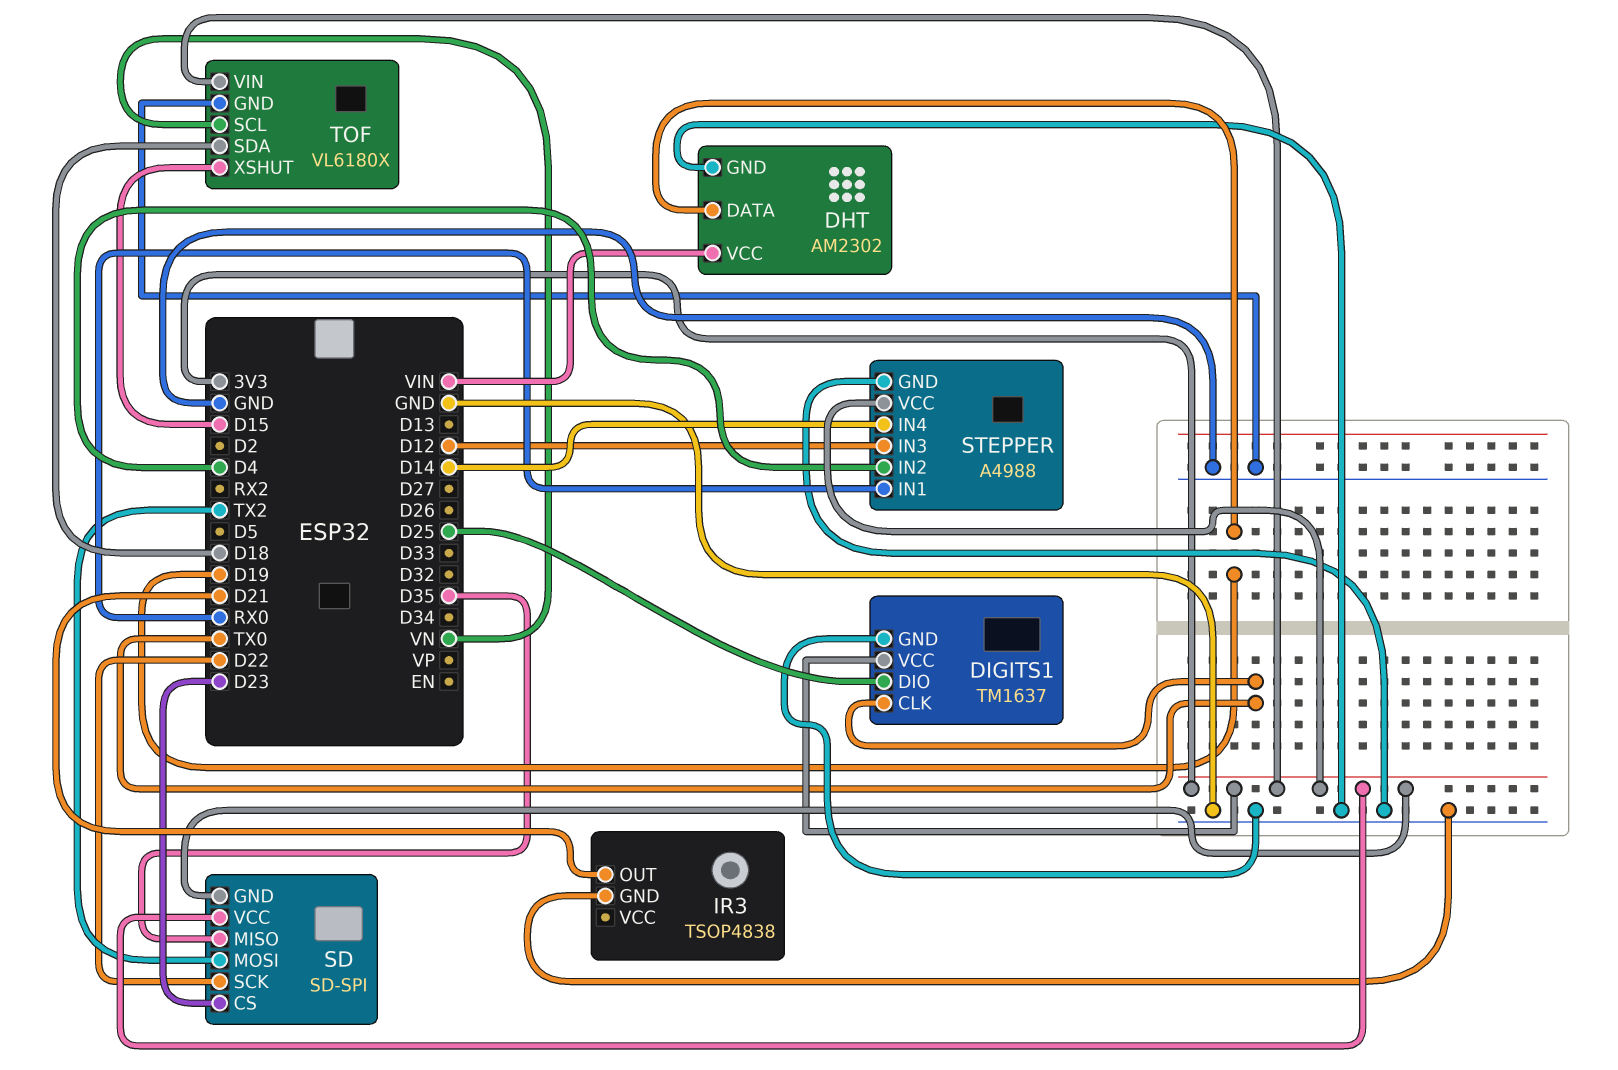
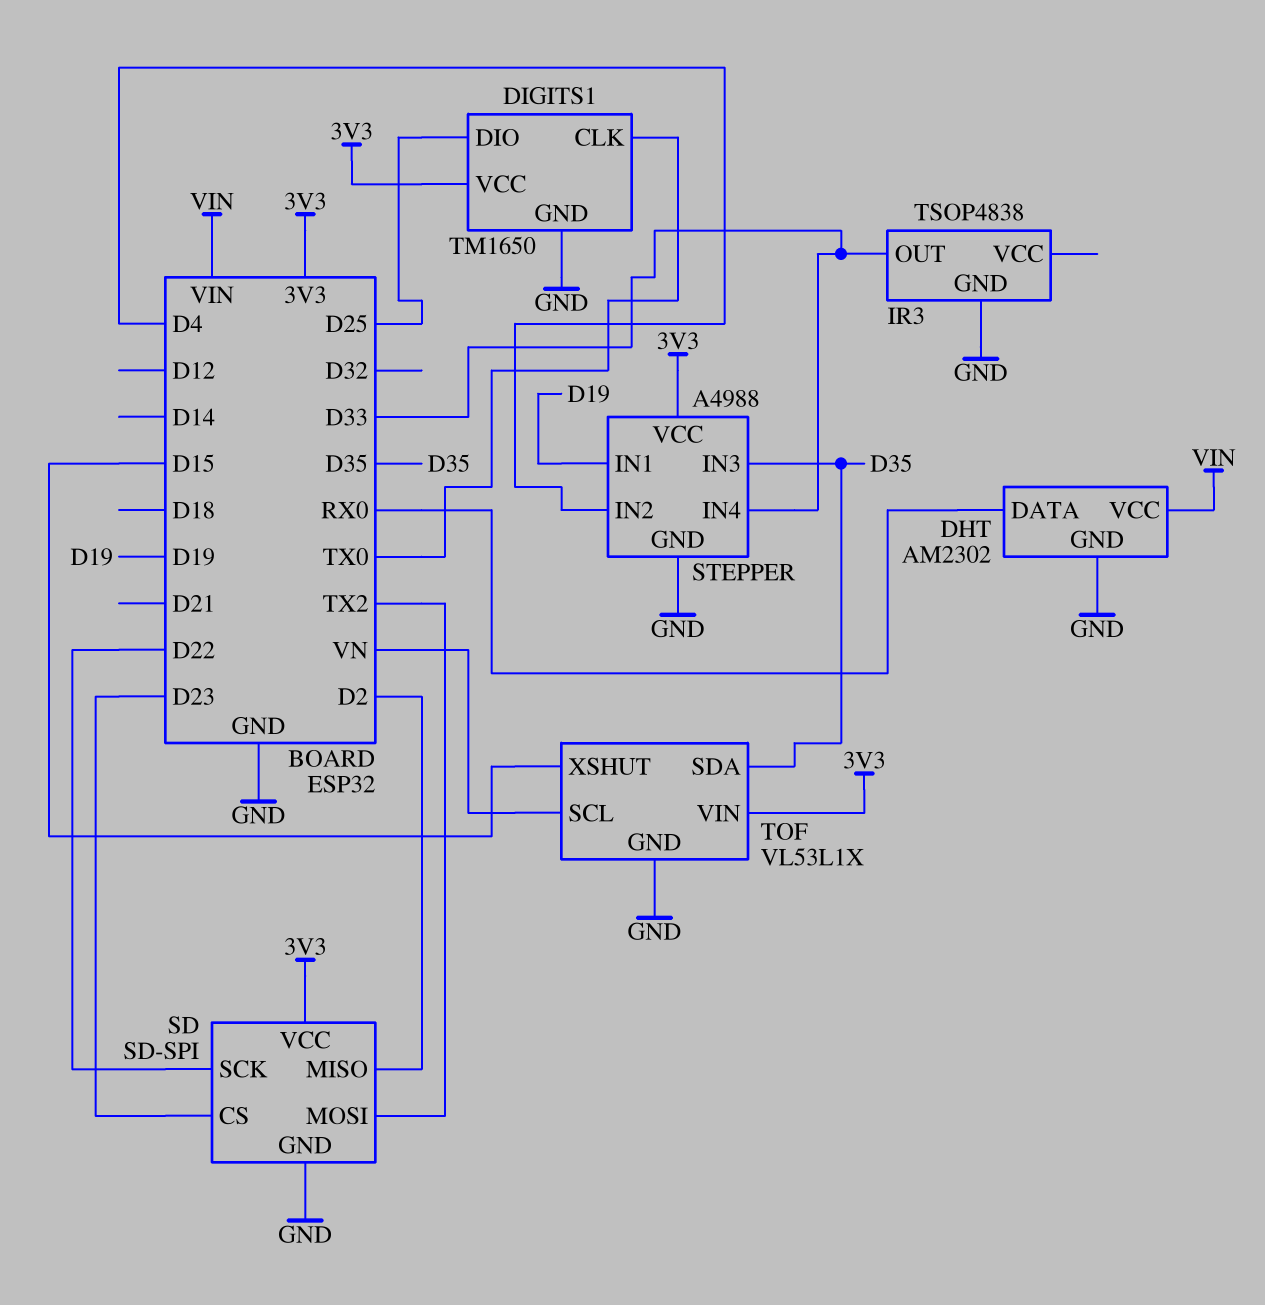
DHT pin DATA: D19 -> RX0
DIGITS1: TM1637 -> TM1650
IR3 pin OUT: D21 -> D33
SD pin GND: 3V3 -> GND
SD pin MISO: D35 -> D2
STEPPER pin IN1: RX0 -> D19
STEPPER pin IN3: D12 -> D35
STEPPER pin IN4: D14 -> D33
TOF: VL6180X -> VL53L1X
TOF pin SDA: D18 -> D35

